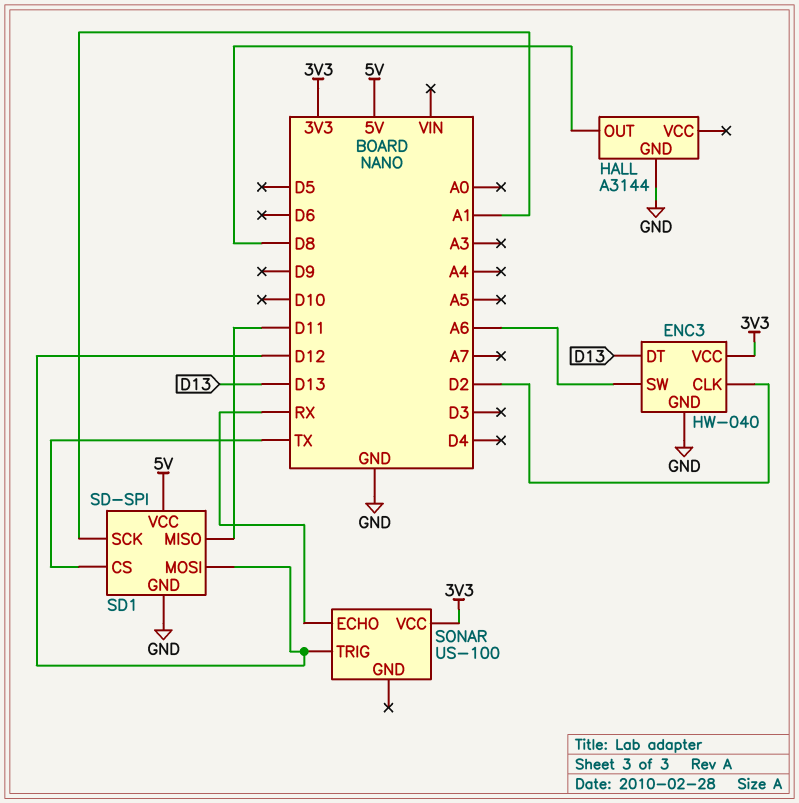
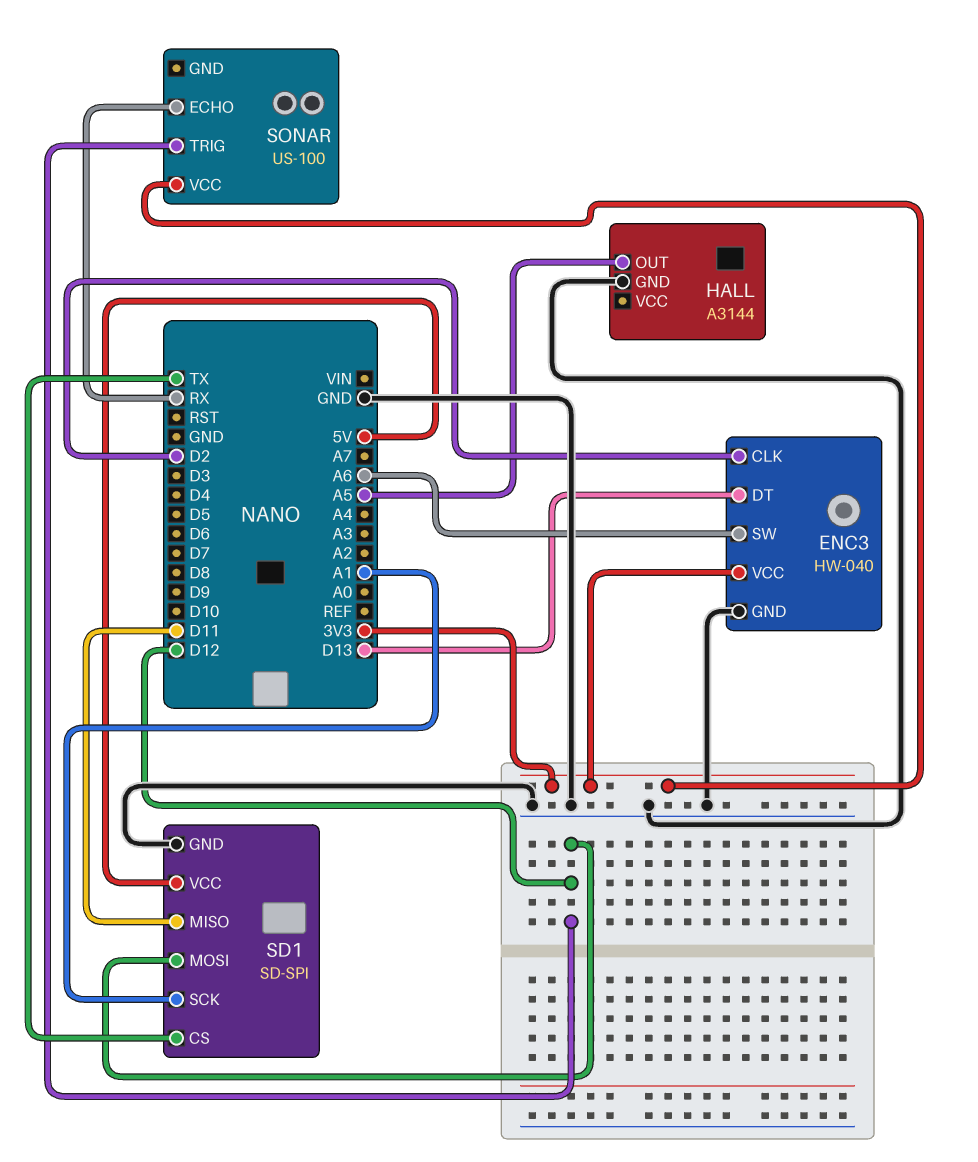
HALL pin OUT: D8 -> A5

